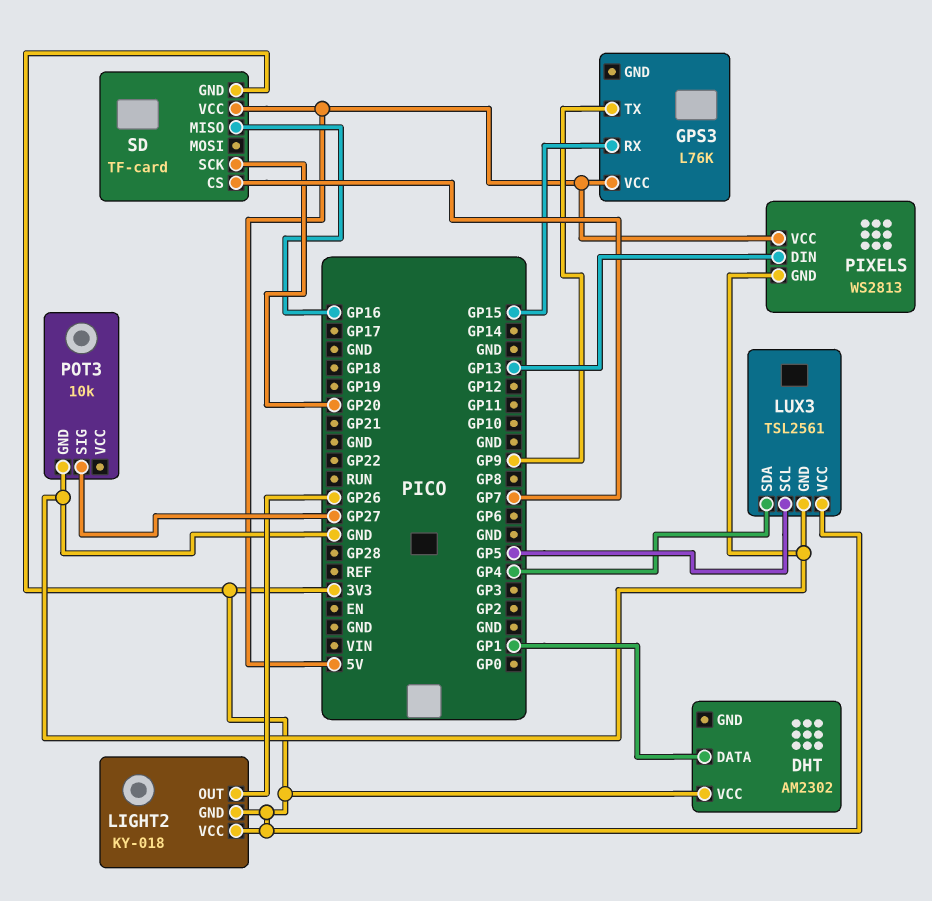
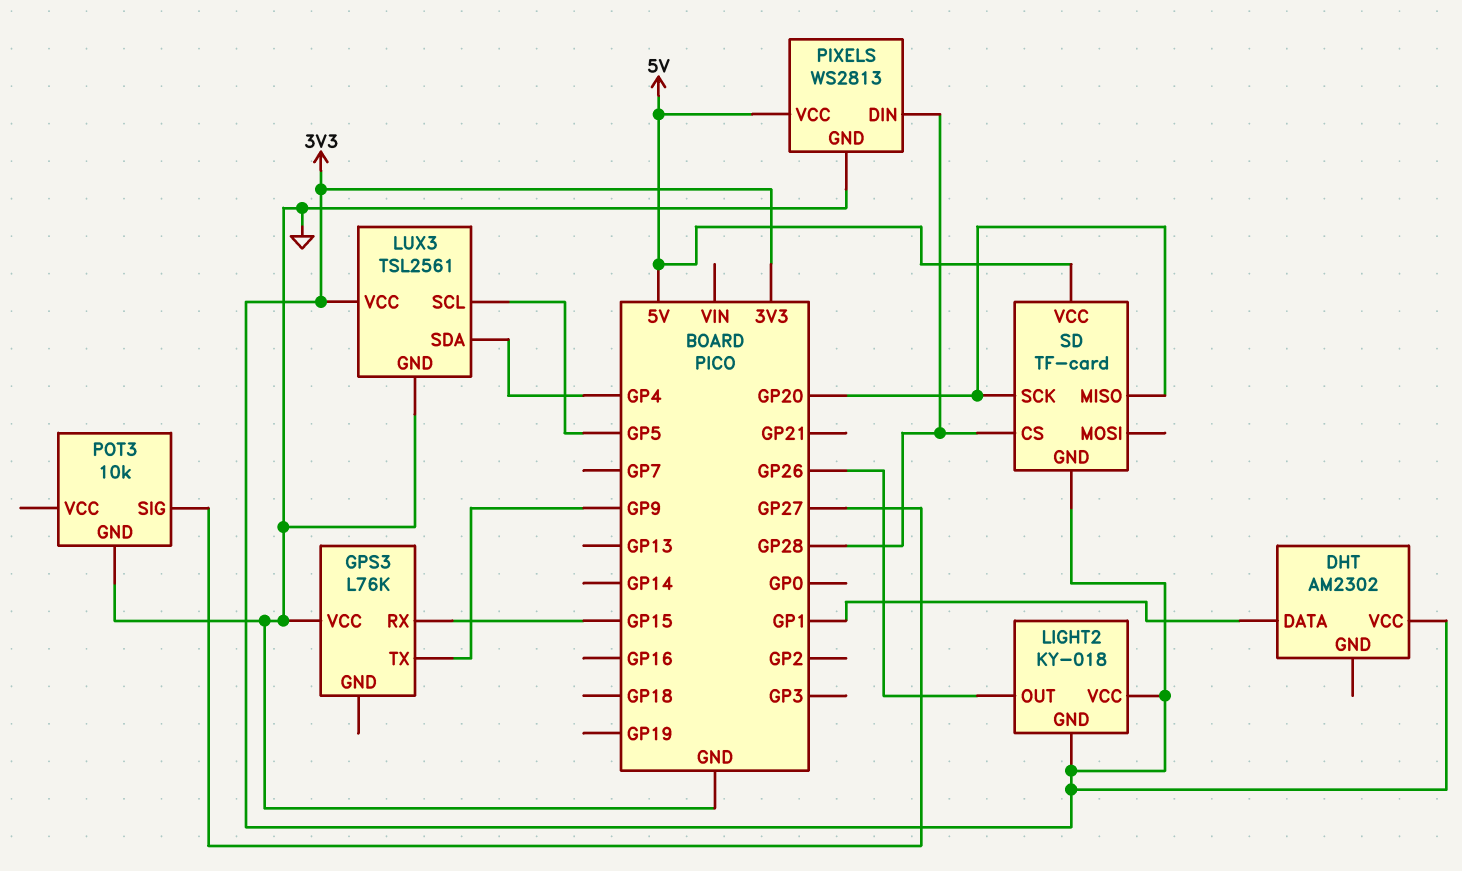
GPS3 pin VCC: 5V -> GND
PIXELS pin DIN: GP13 -> GP28
SD pin CS: GP7 -> GP28
SD pin MISO: GP16 -> GP20

